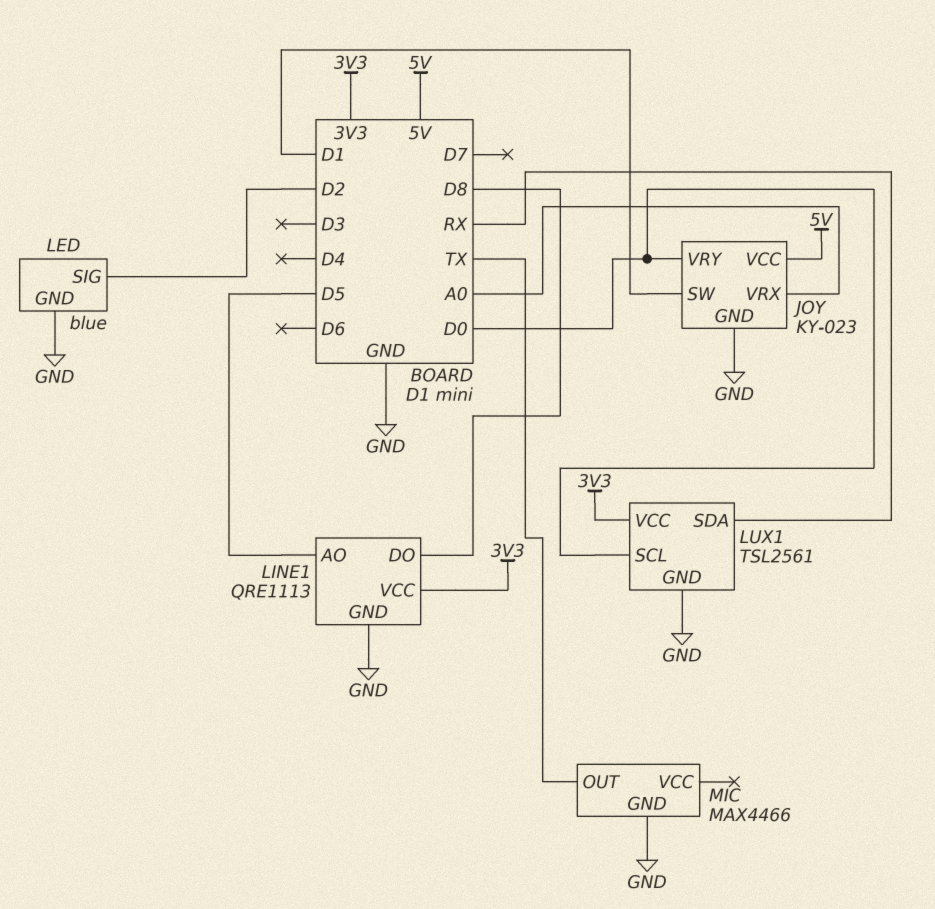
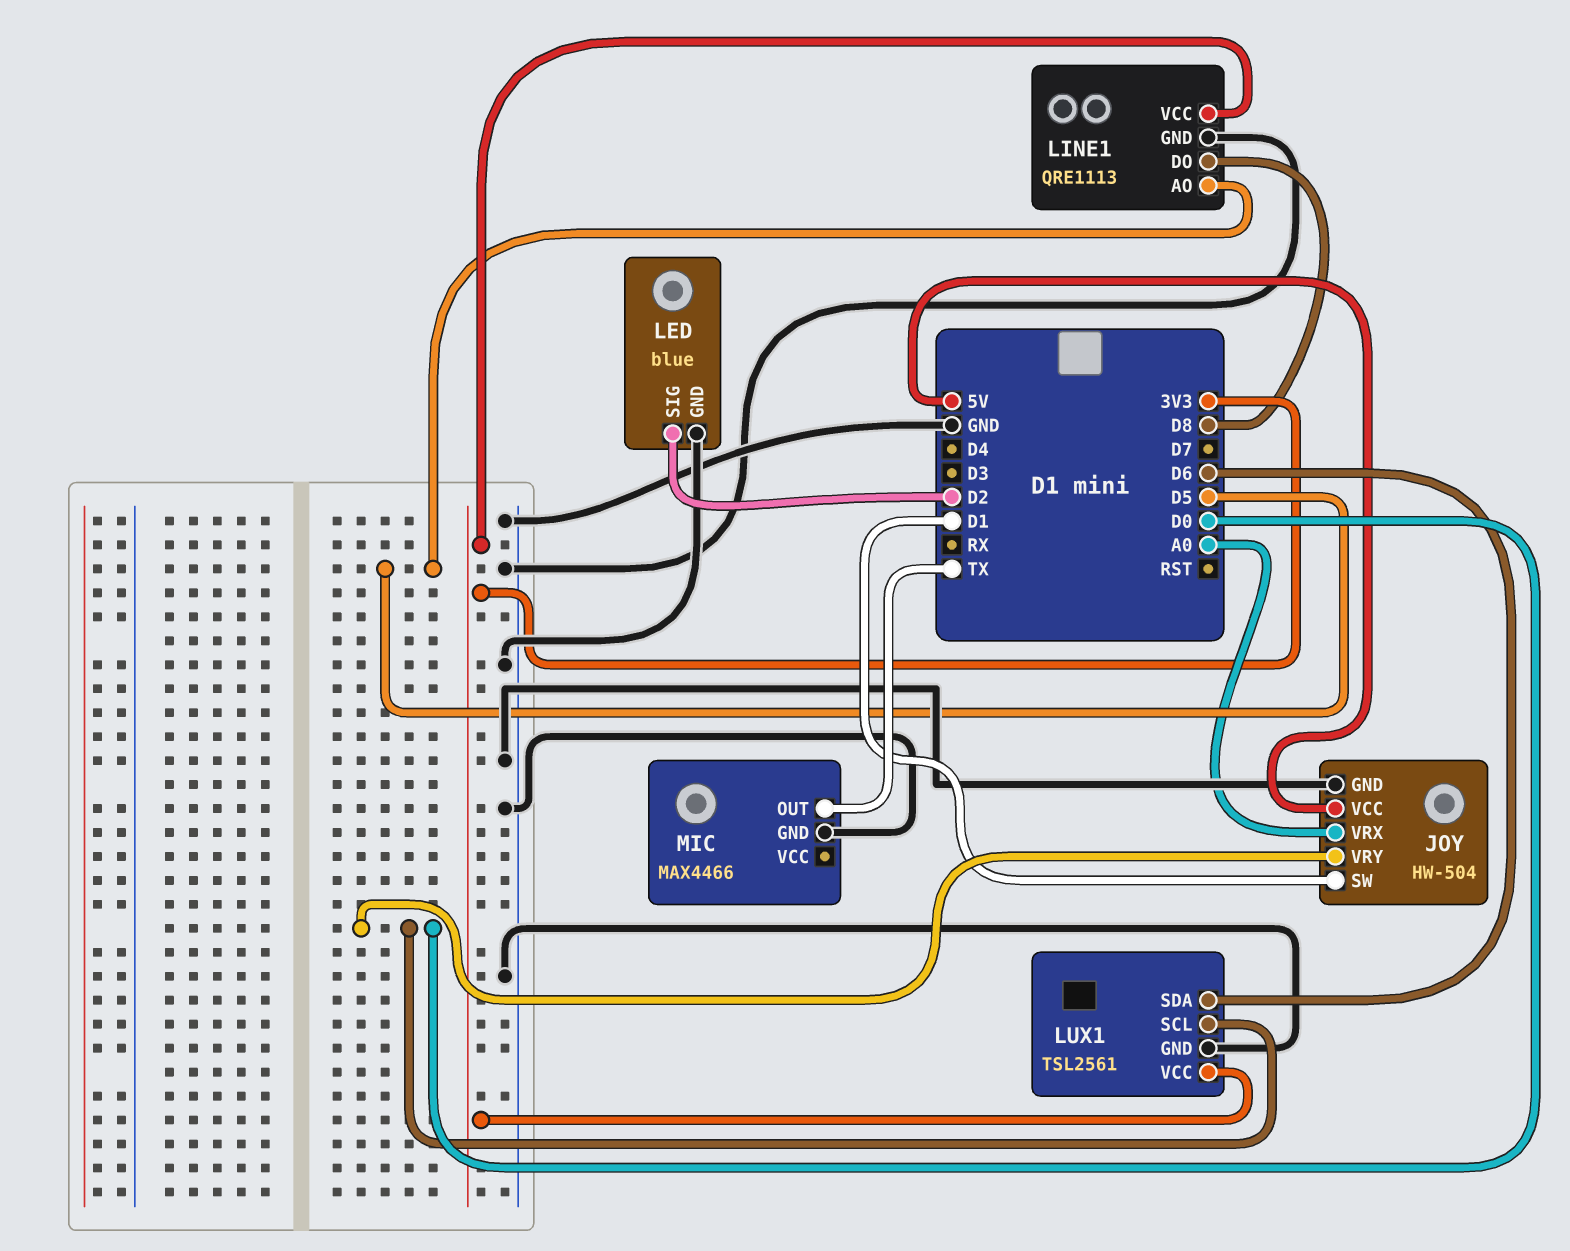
JOY: KY-023 -> HW-504
LUX1 pin SDA: RX -> D6

